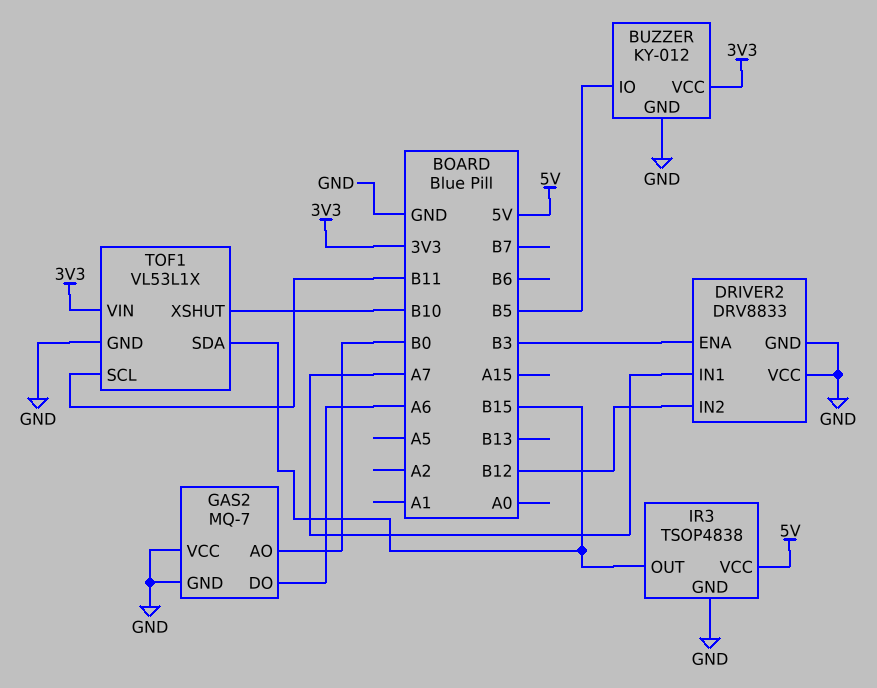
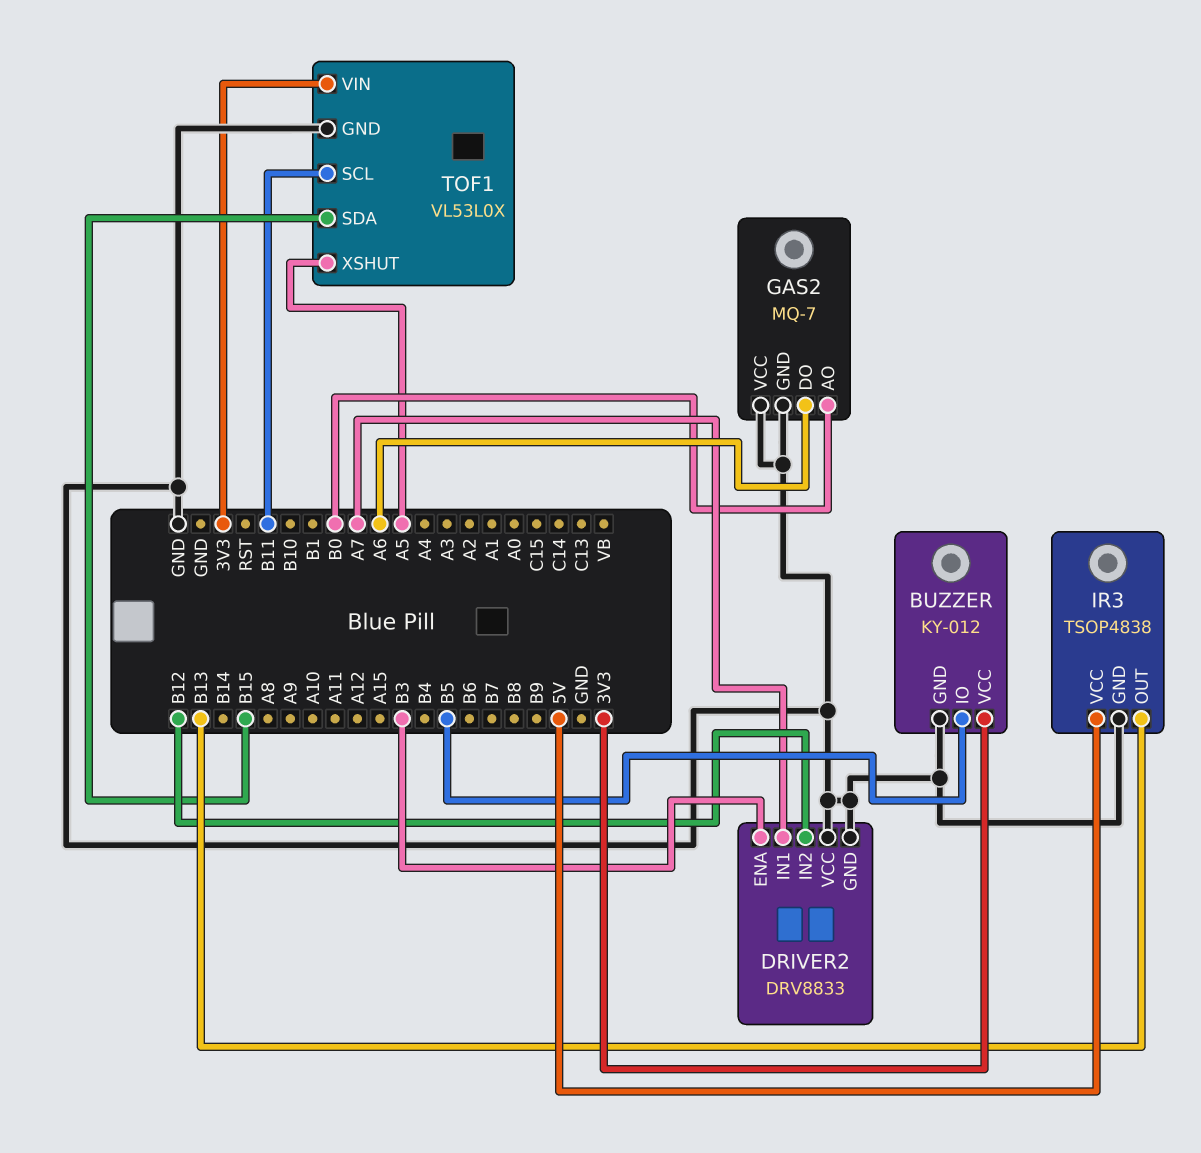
IR3 pin OUT: B15 -> B13
TOF1: VL53L1X -> VL53L0X
TOF1 pin XSHUT: B10 -> A5

